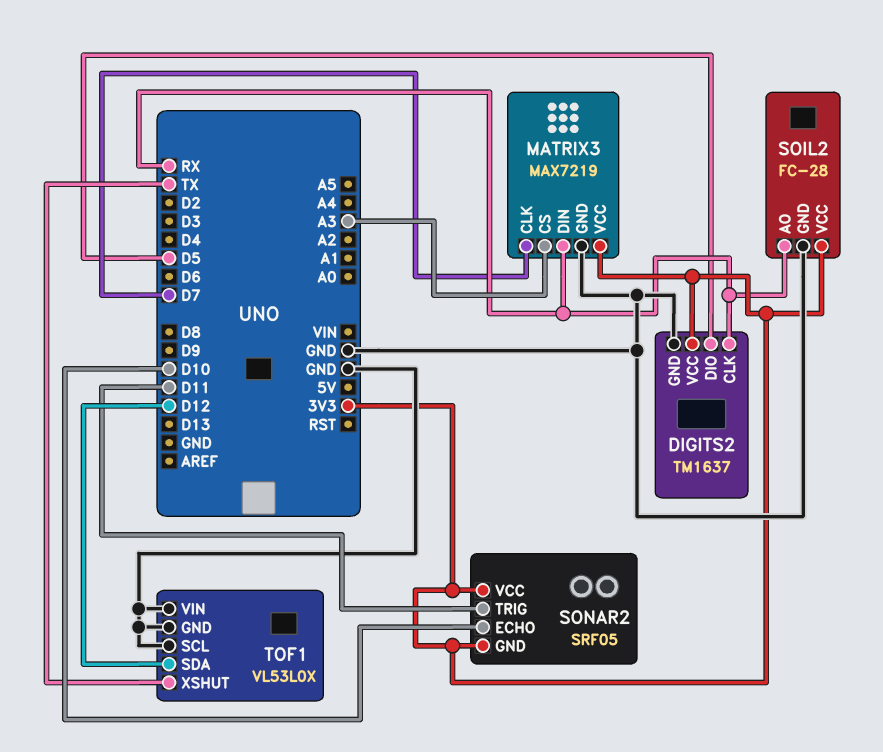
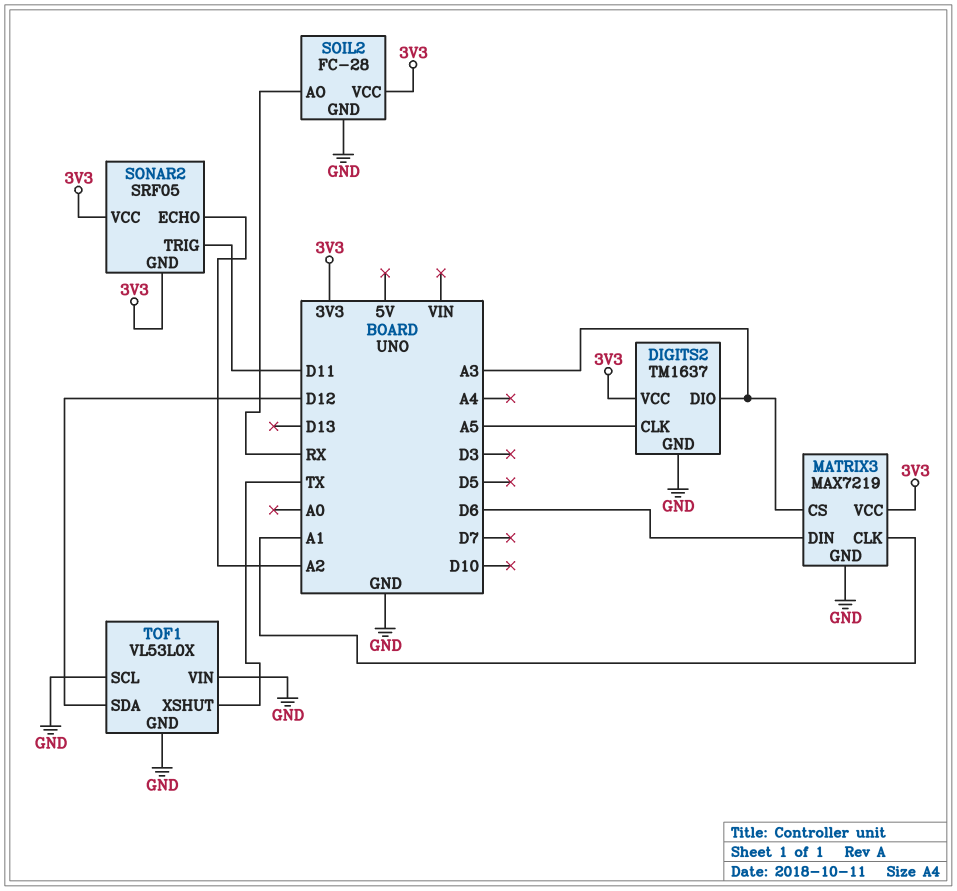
DIGITS2 pin CLK: RX -> A5
DIGITS2 pin DIO: D5 -> A3
MATRIX3 pin CLK: D7 -> A1
MATRIX3 pin DIN: RX -> D6
SONAR2 pin ECHO: D10 -> A2

